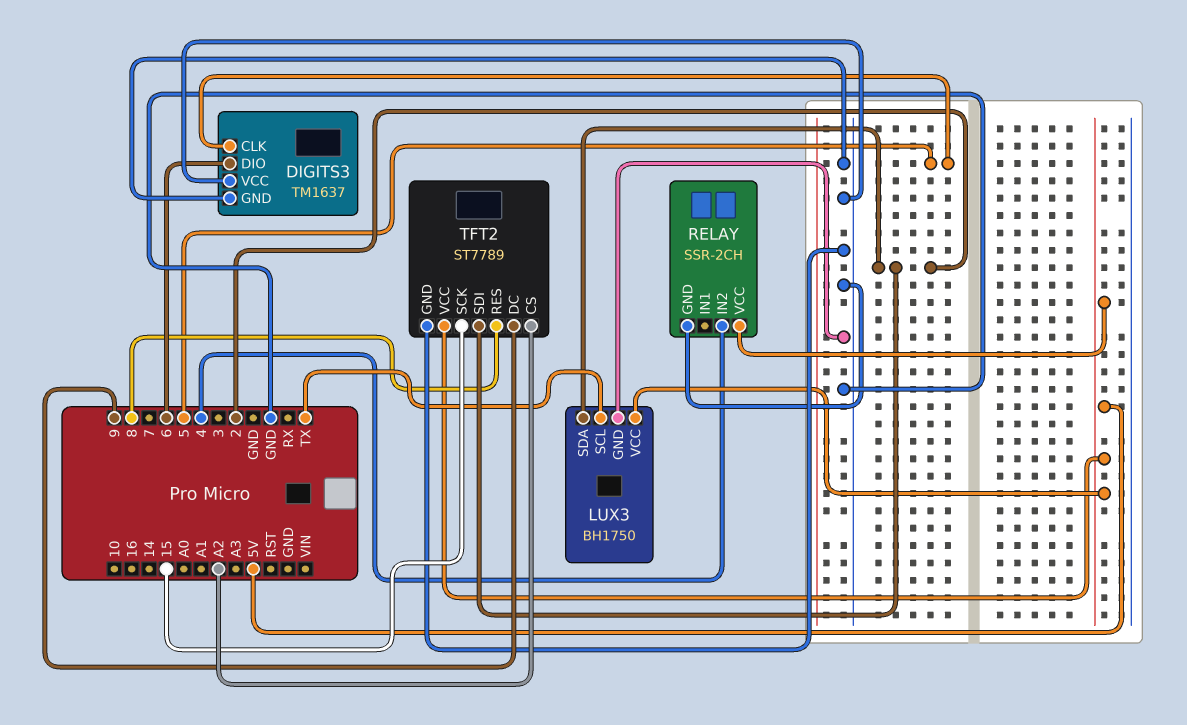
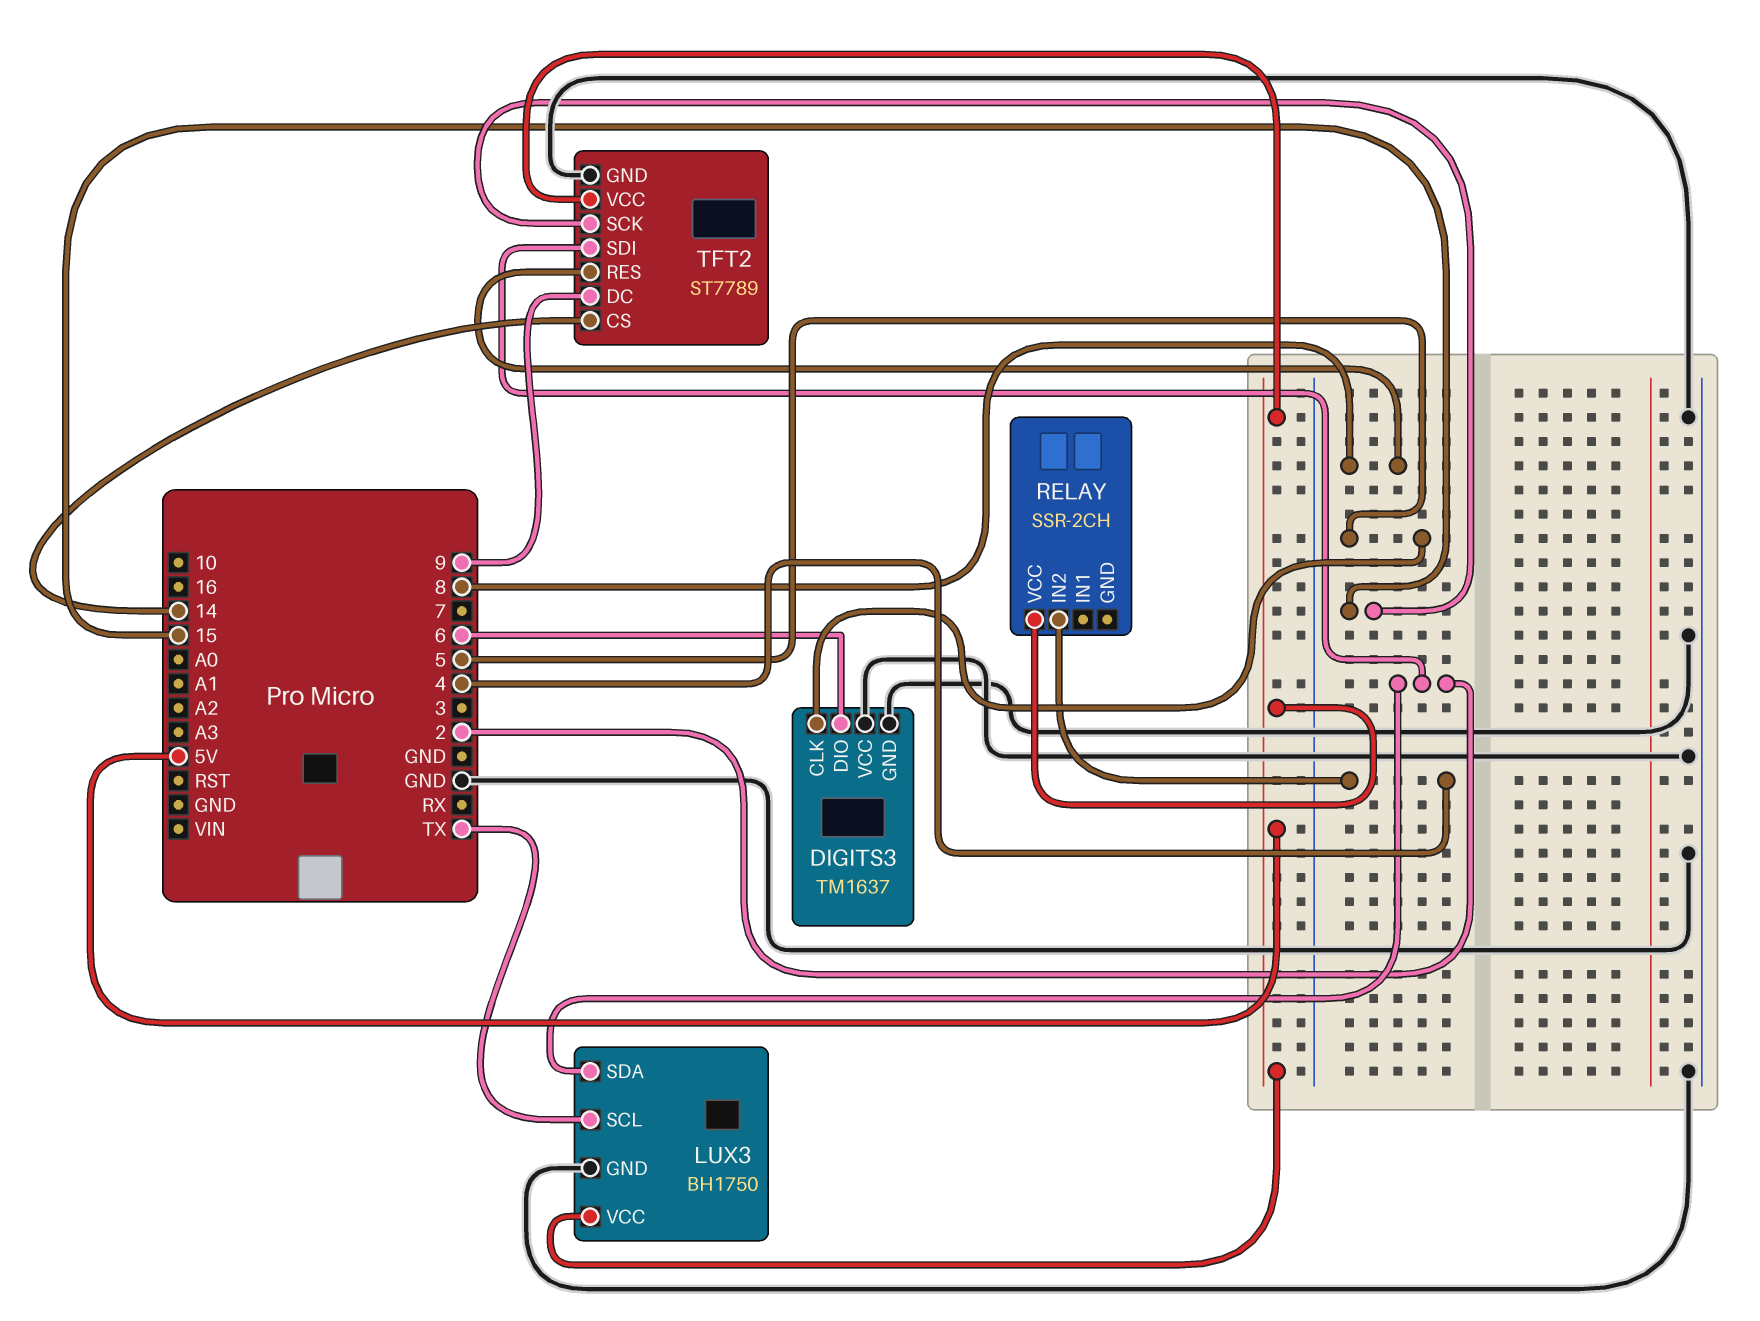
RELAY pin GND: GND -> none
TFT2 pin CS: A2 -> 14

